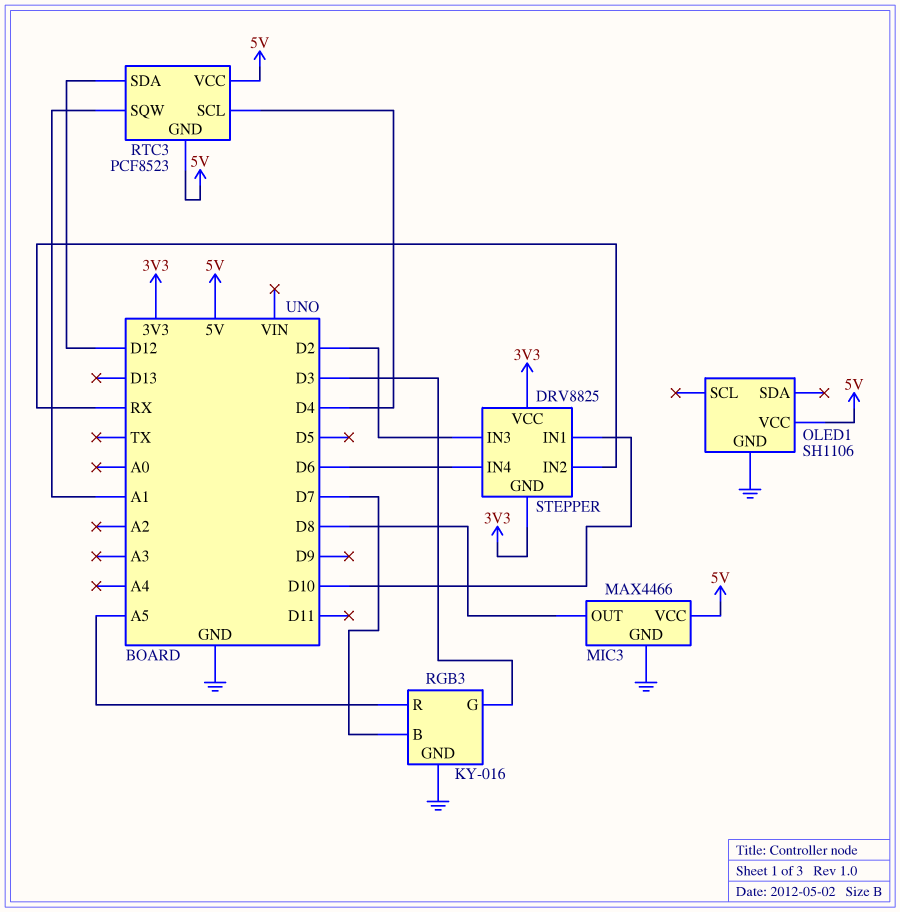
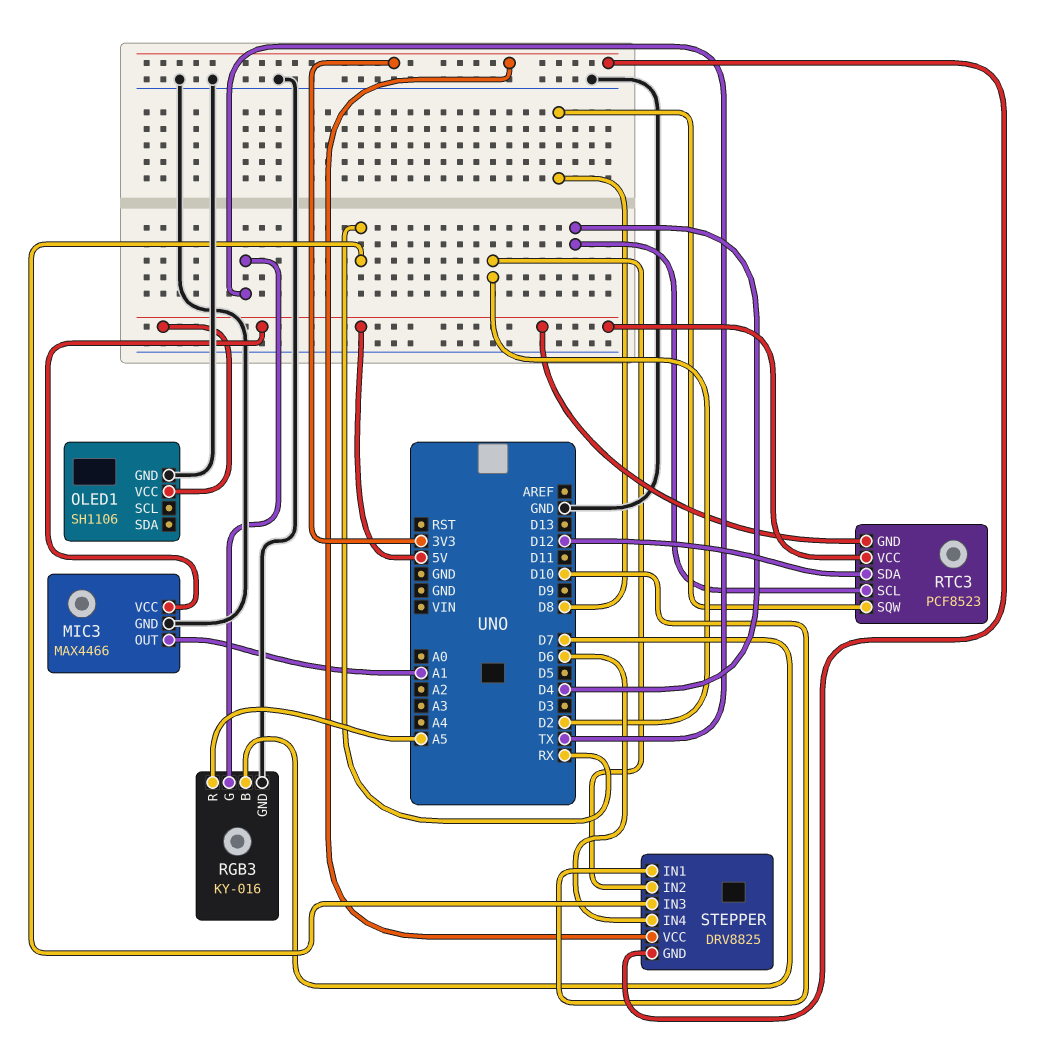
MIC3 pin OUT: D8 -> A1
RGB3 pin G: D3 -> TX
RTC3 pin SQW: A1 -> D8
STEPPER pin IN2: RX -> D2
STEPPER pin IN3: D2 -> RX

